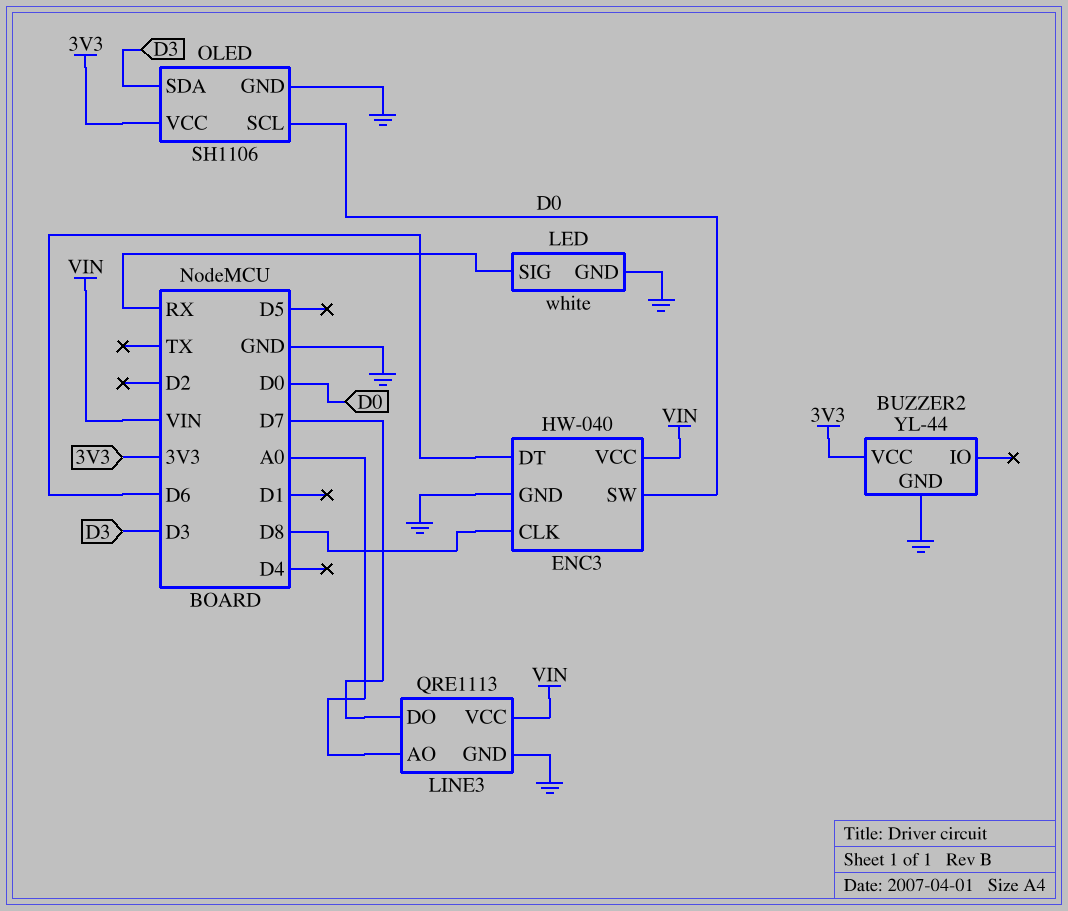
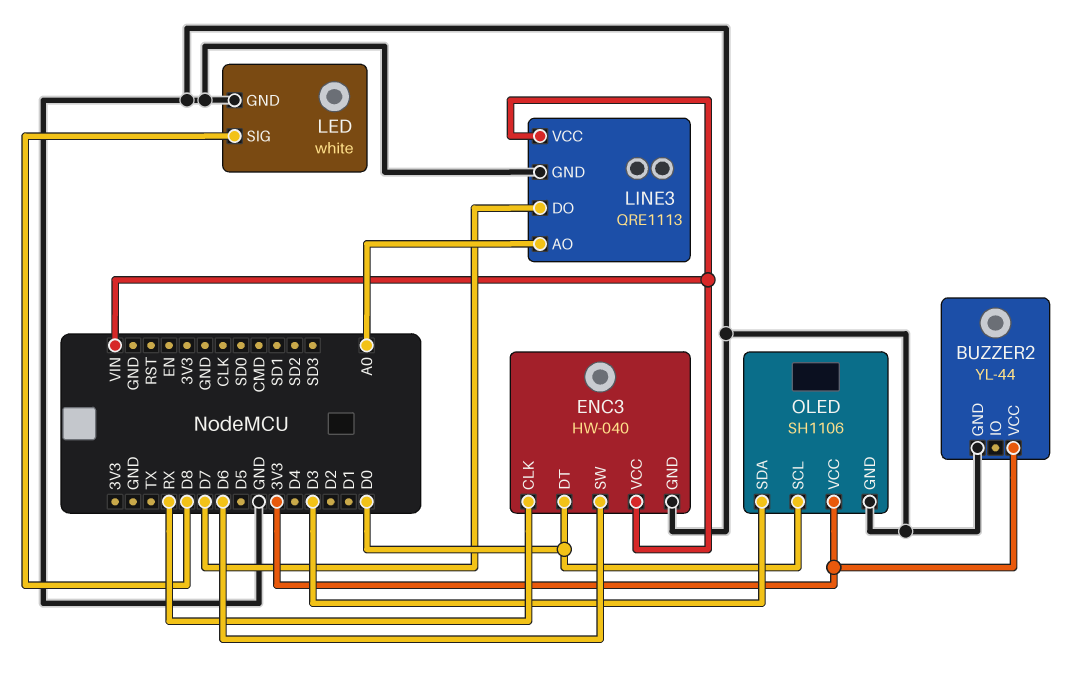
ENC3 pin CLK: D8 -> RX
ENC3 pin DT: D6 -> D0
ENC3 pin SW: D0 -> D6
LED pin SIG: RX -> D8

